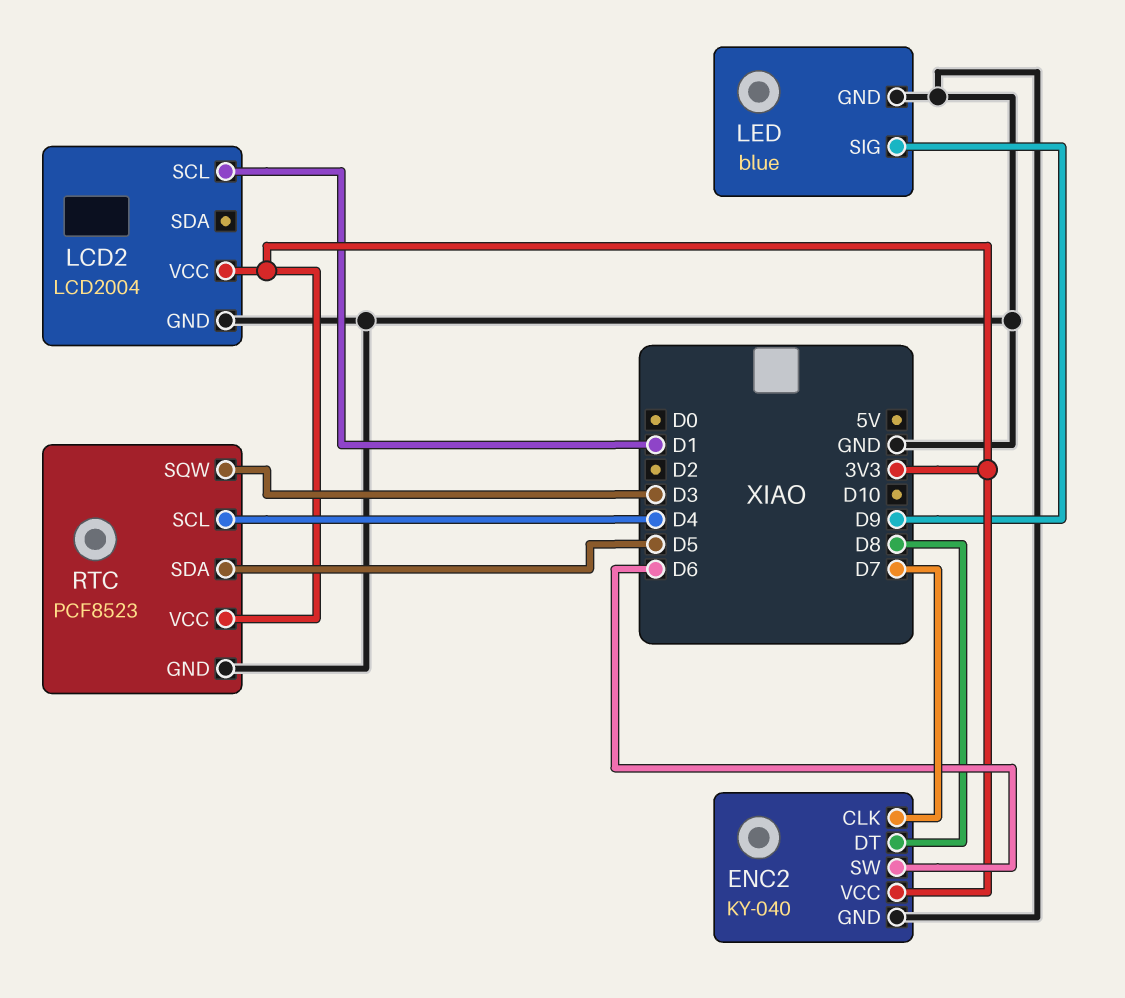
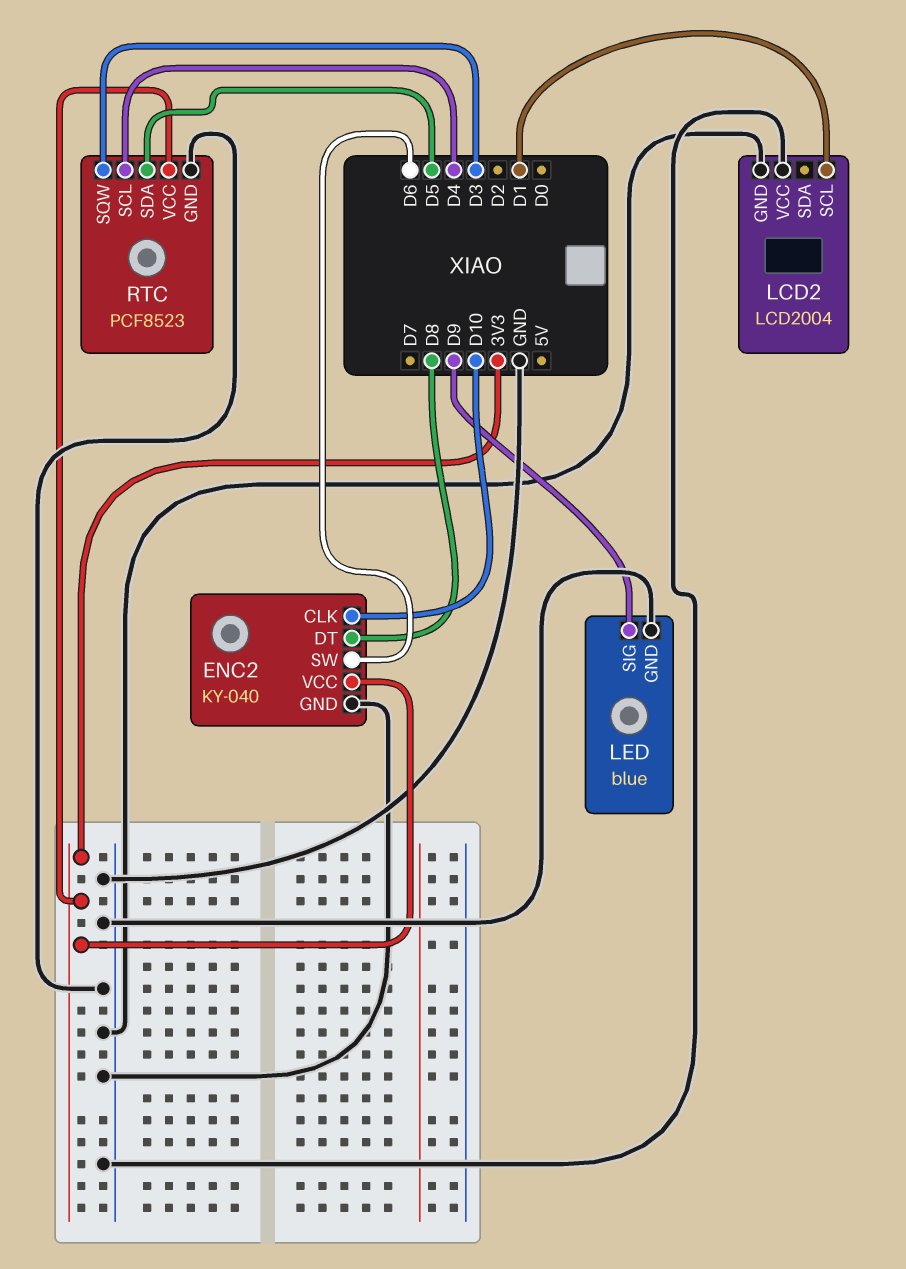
ENC2 pin CLK: D7 -> D10
LCD2 pin VCC: 3V3 -> GND

